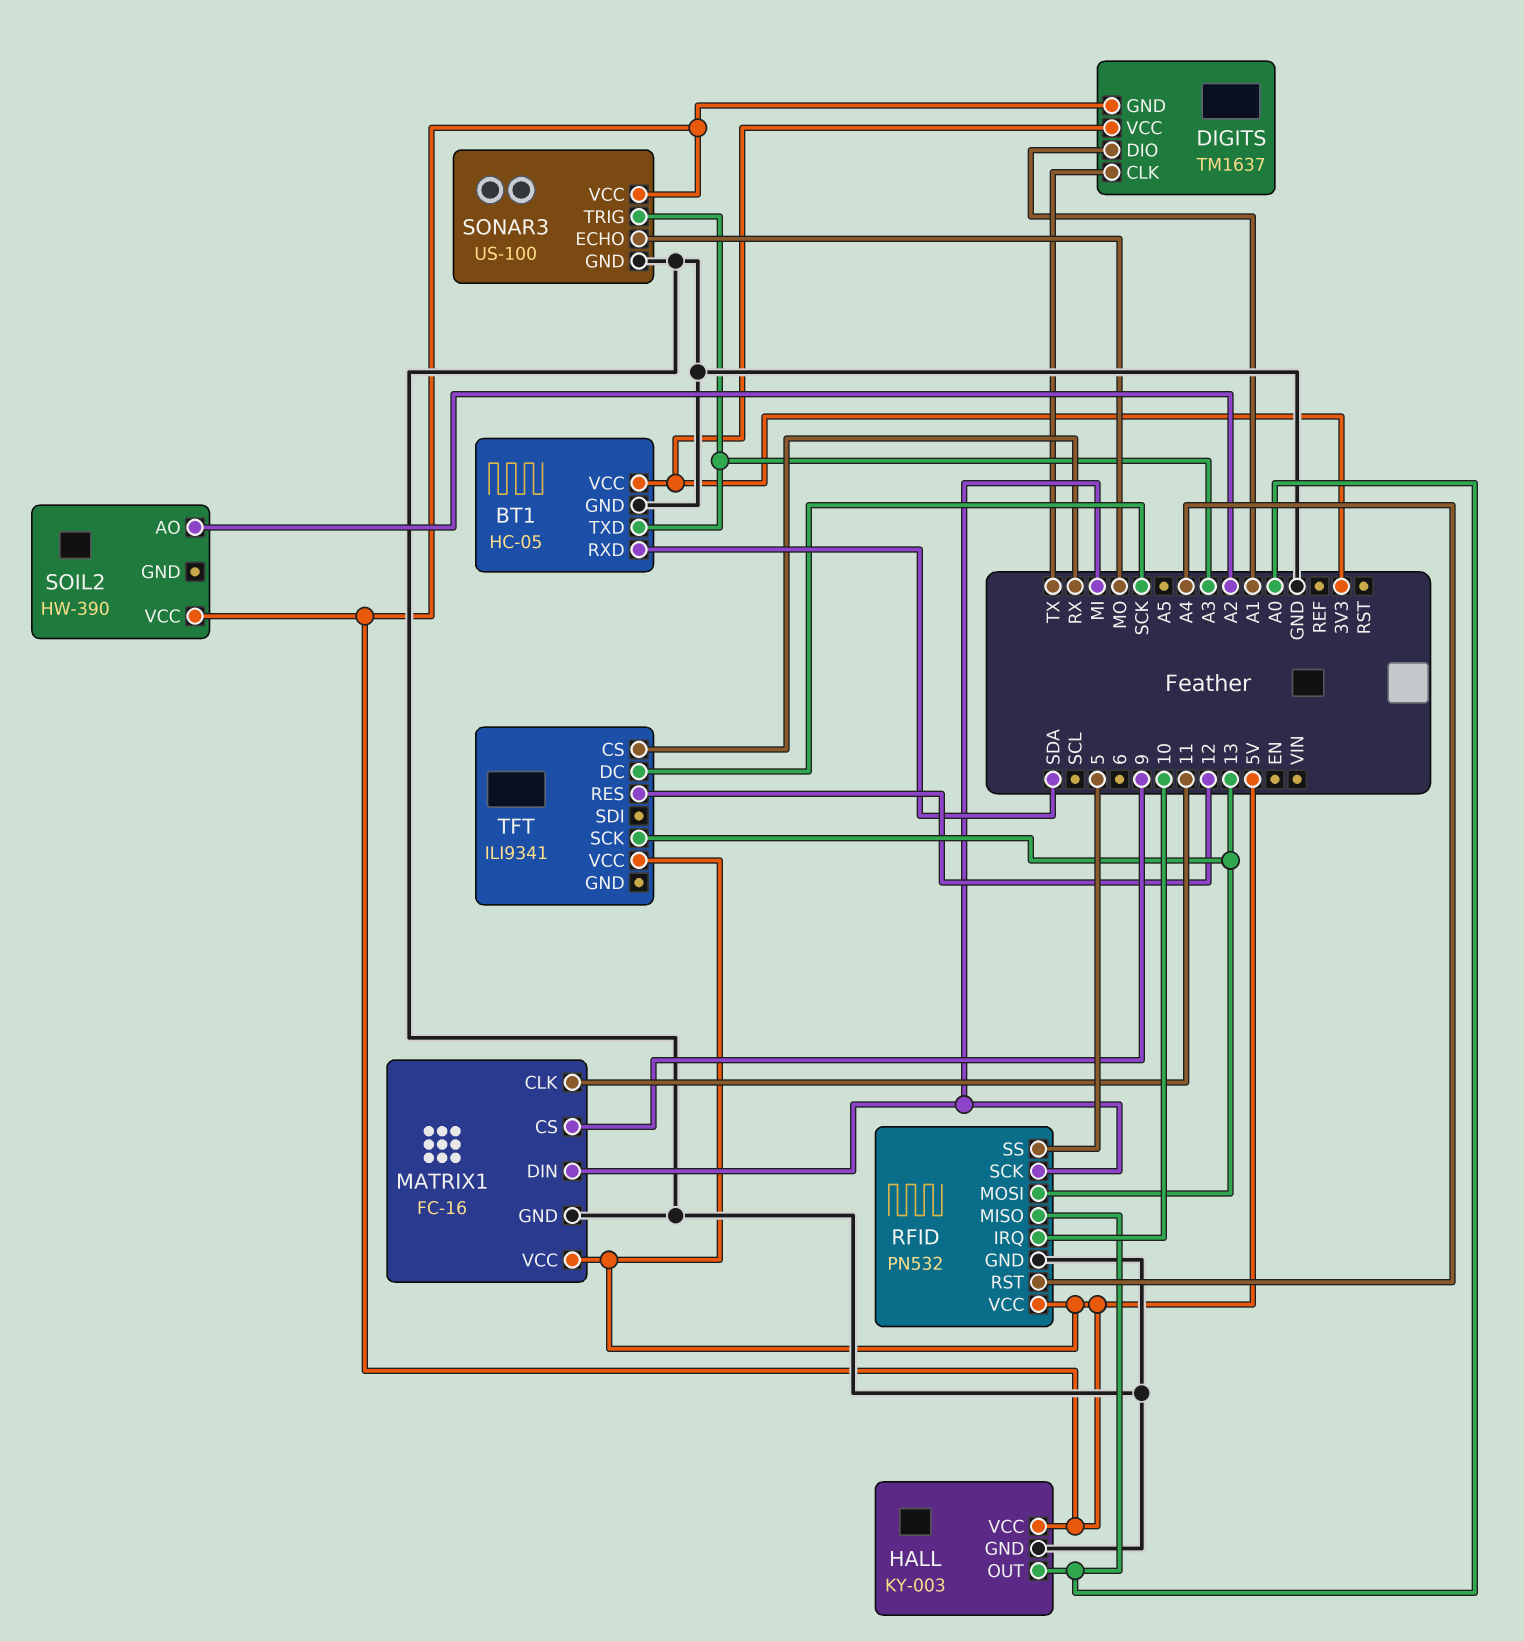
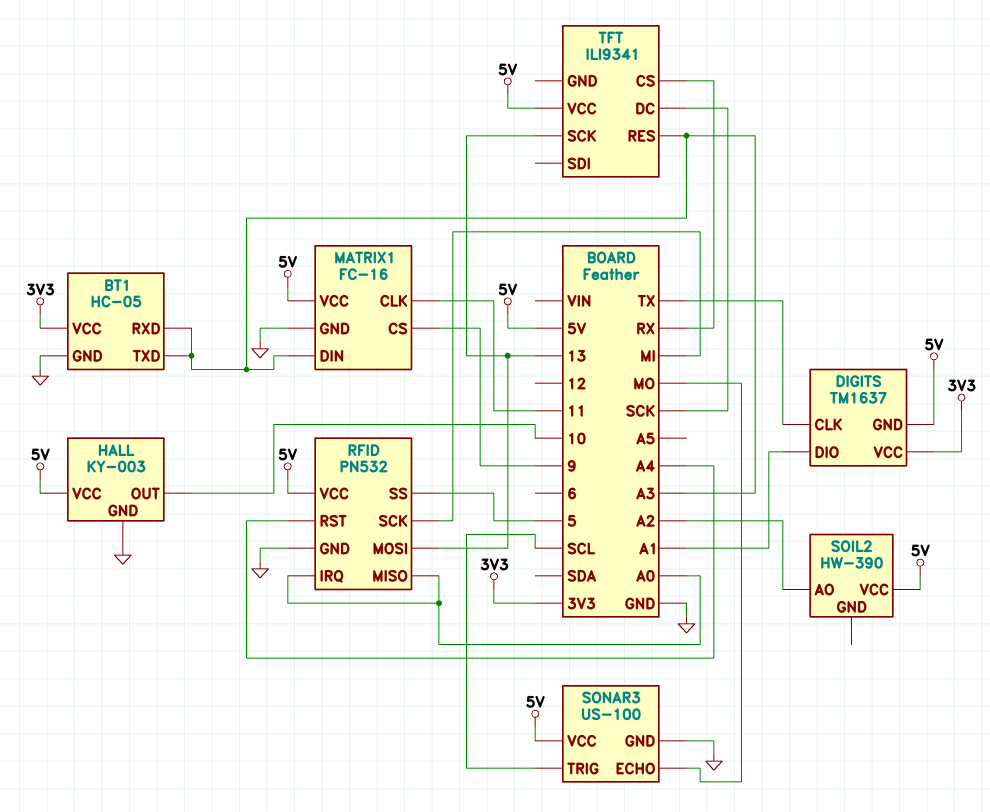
BT1 pin RXD: SDA -> A3
HALL pin OUT: A0 -> 10
MATRIX1 pin DIN: MI -> A3
RFID pin IRQ: 10 -> A0
SONAR3 pin TRIG: A3 -> SCL
TFT pin RES: 12 -> A3

